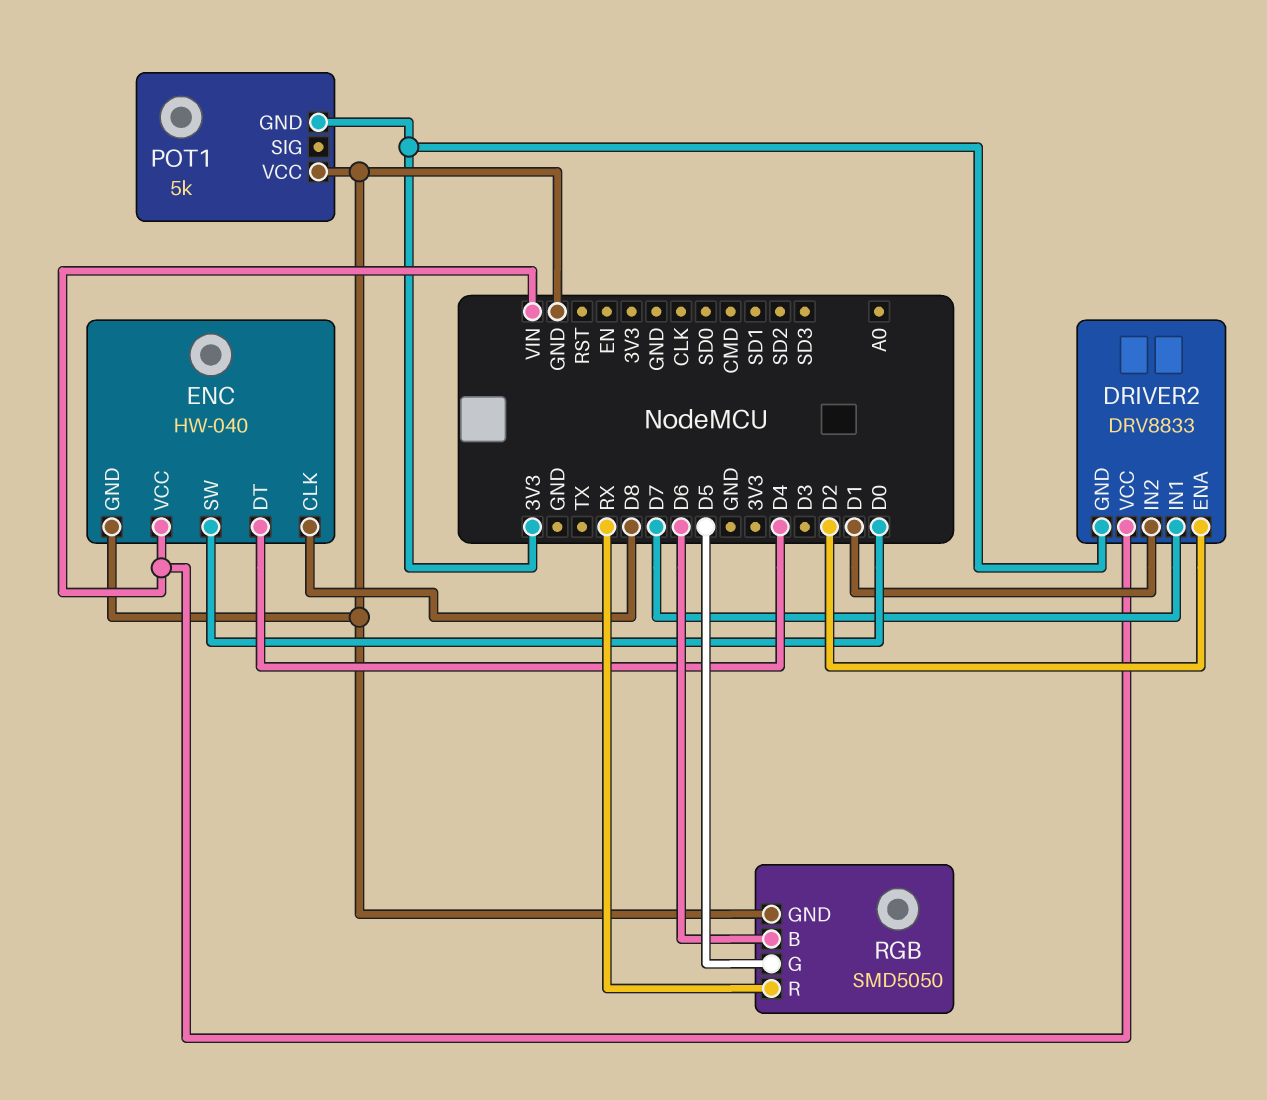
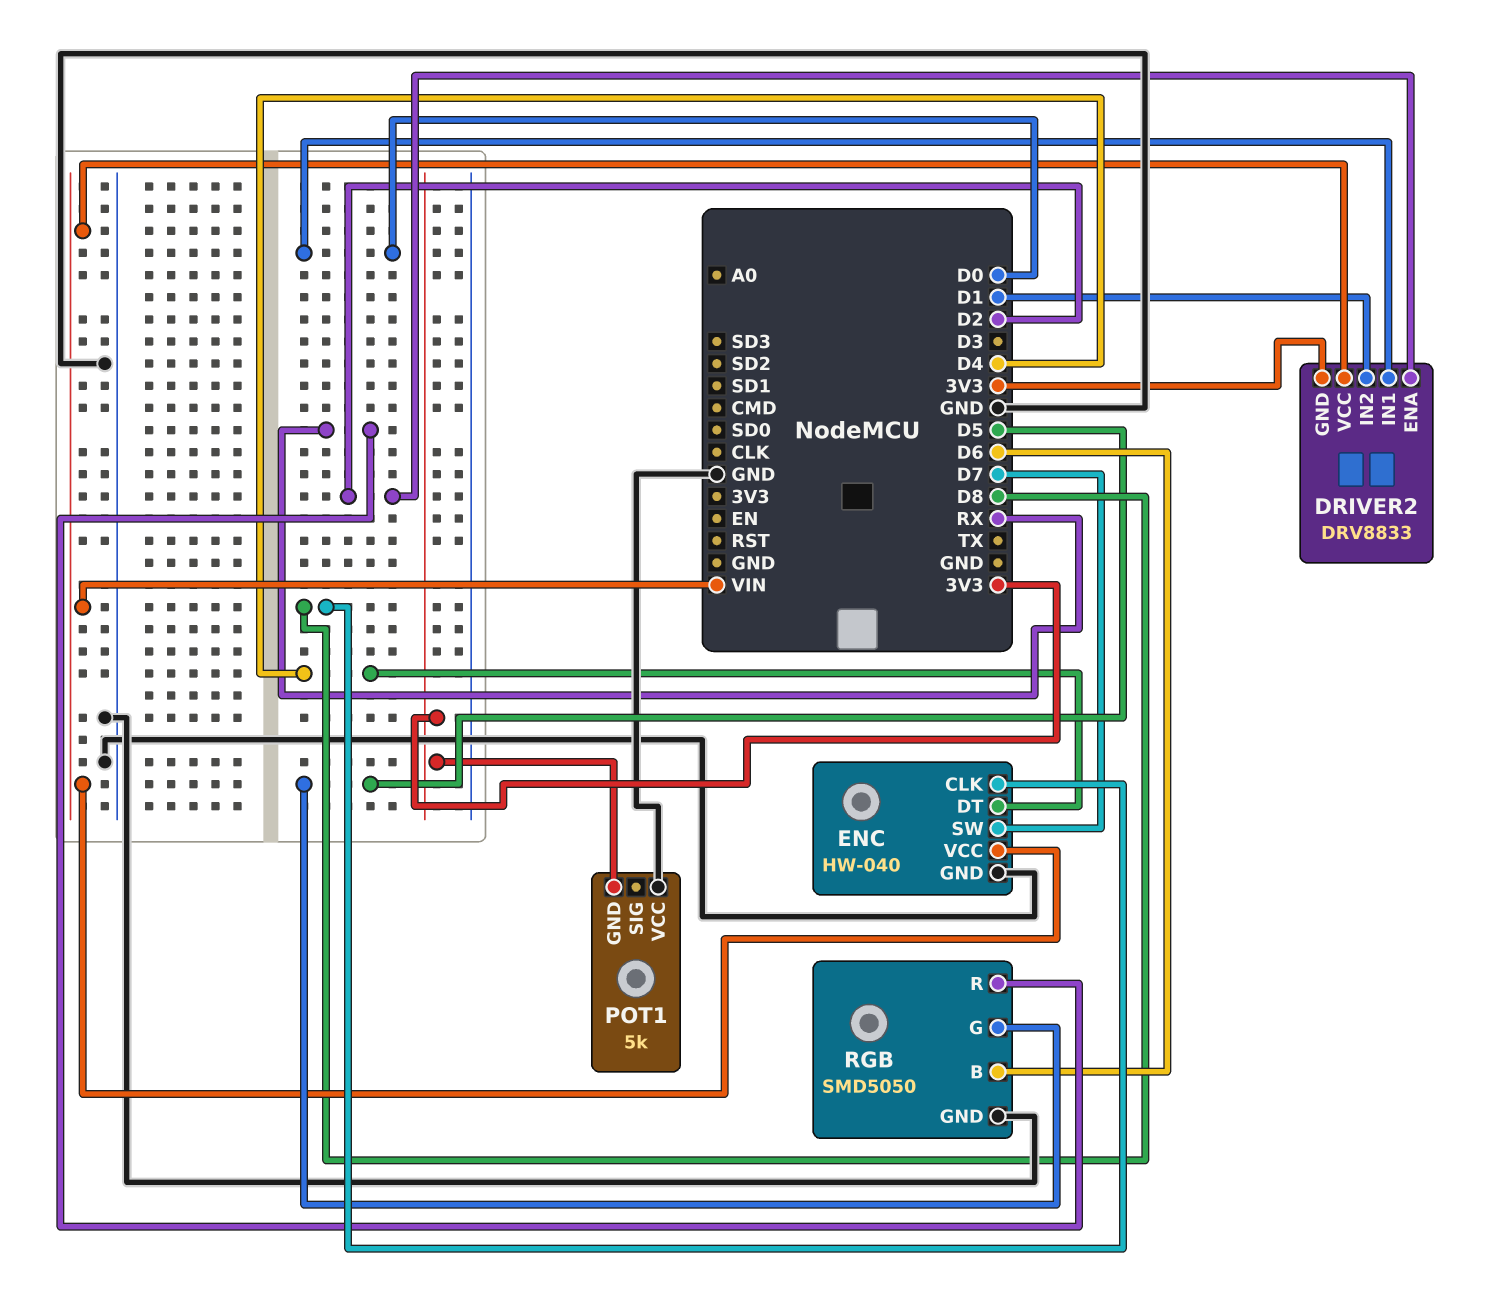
DRIVER2 pin IN1: D7 -> D0
ENC pin SW: D0 -> D7

